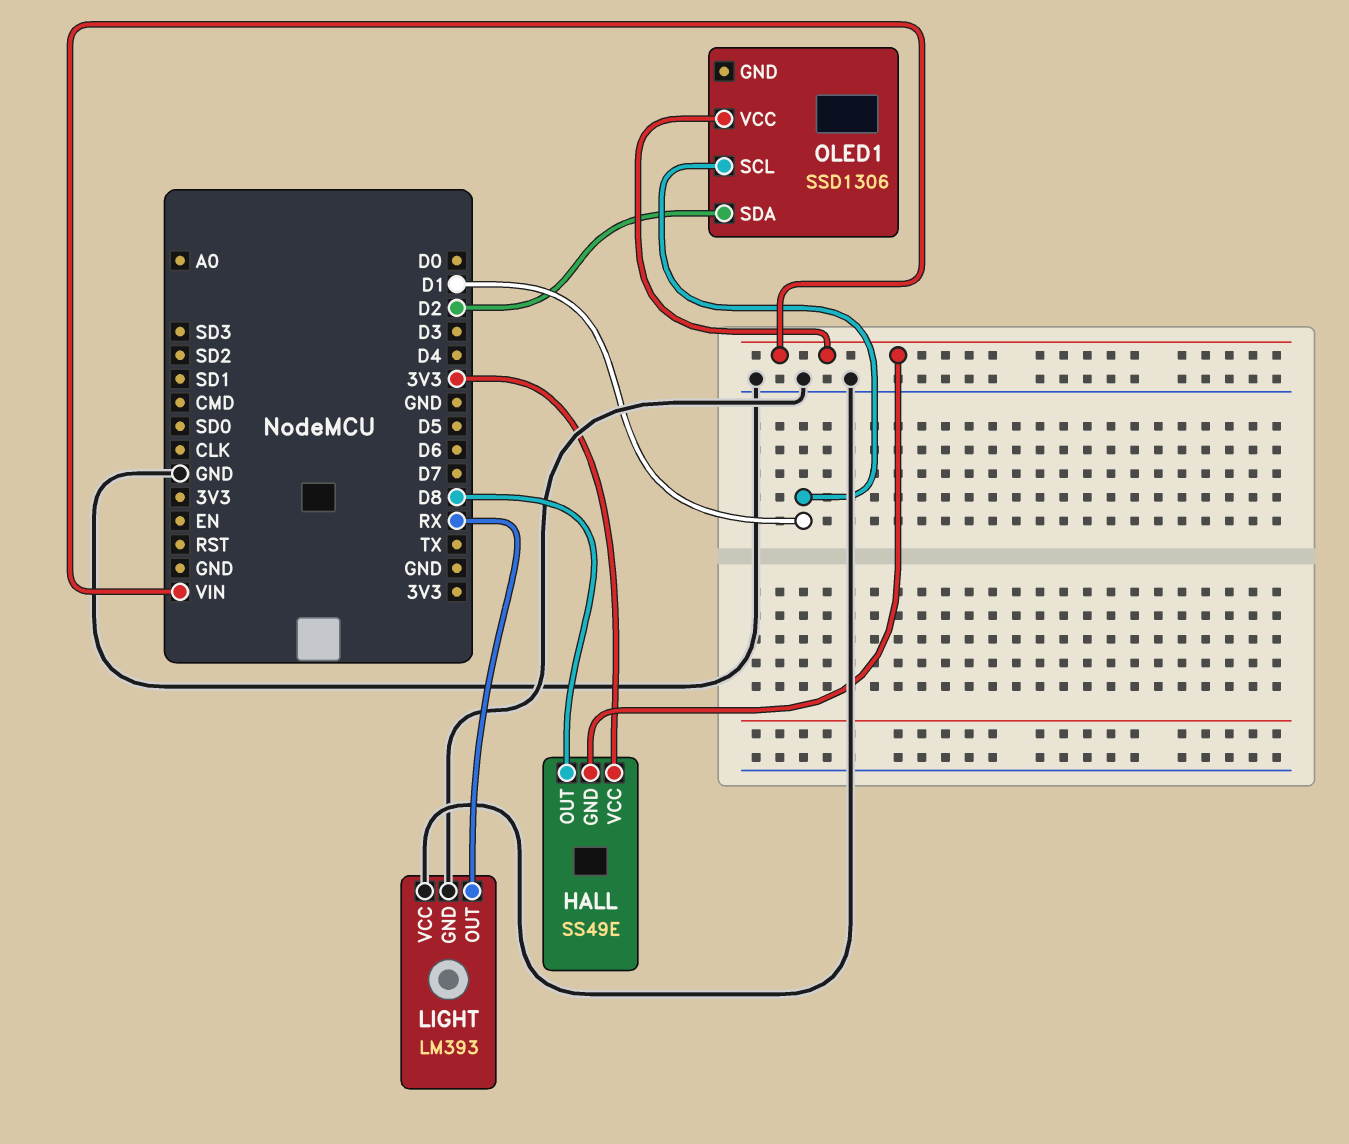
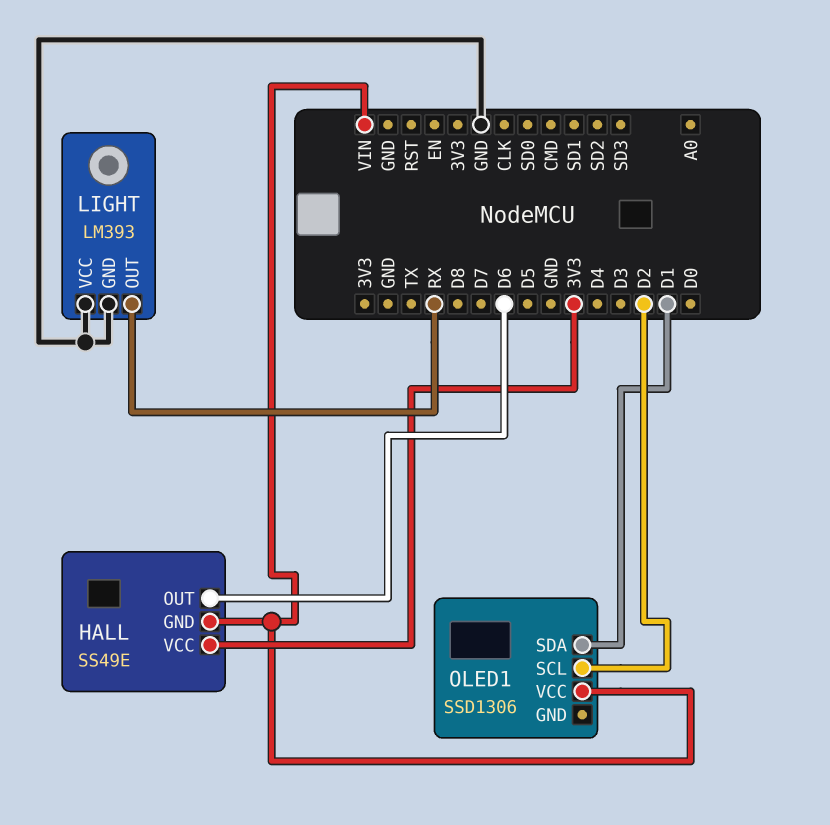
HALL pin OUT: D8 -> D6
OLED1 pin SCL: D1 -> D2
OLED1 pin SDA: D2 -> D1

